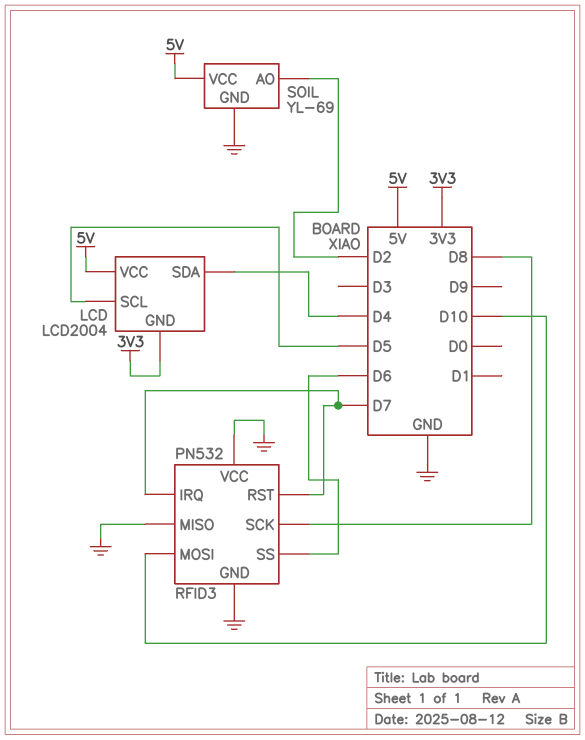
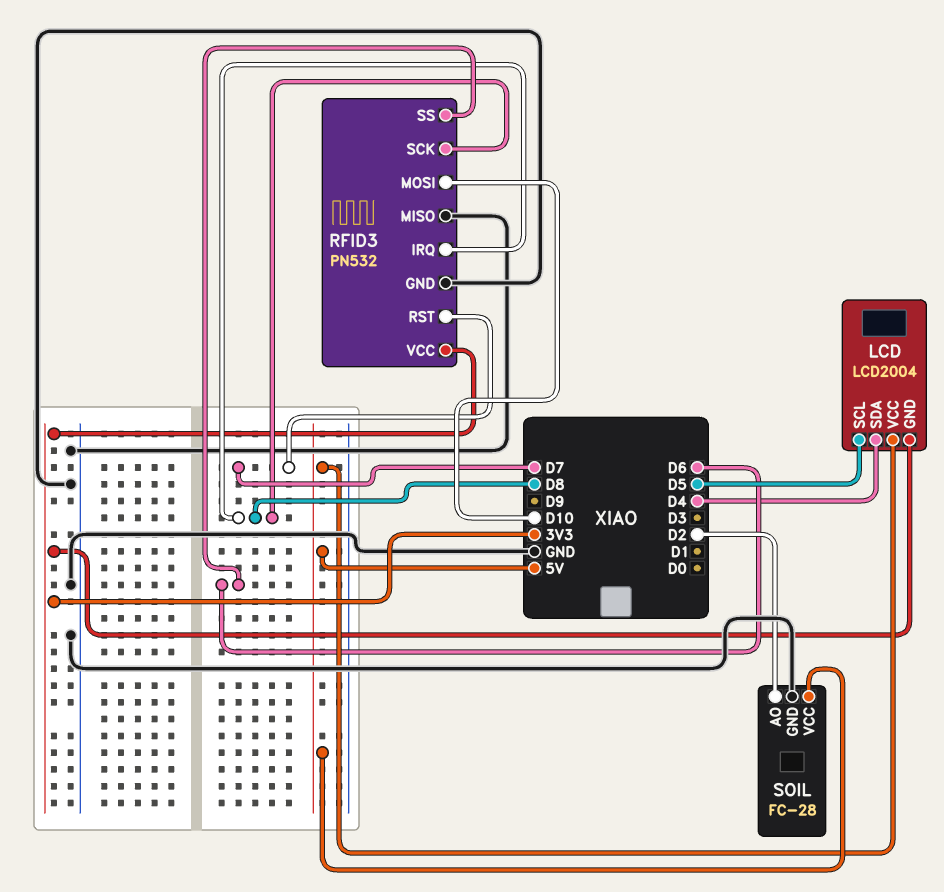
RFID3 pin IRQ: D7 -> D8
RFID3 pin VCC: GND -> 3V3
SOIL: YL-69 -> FC-28

